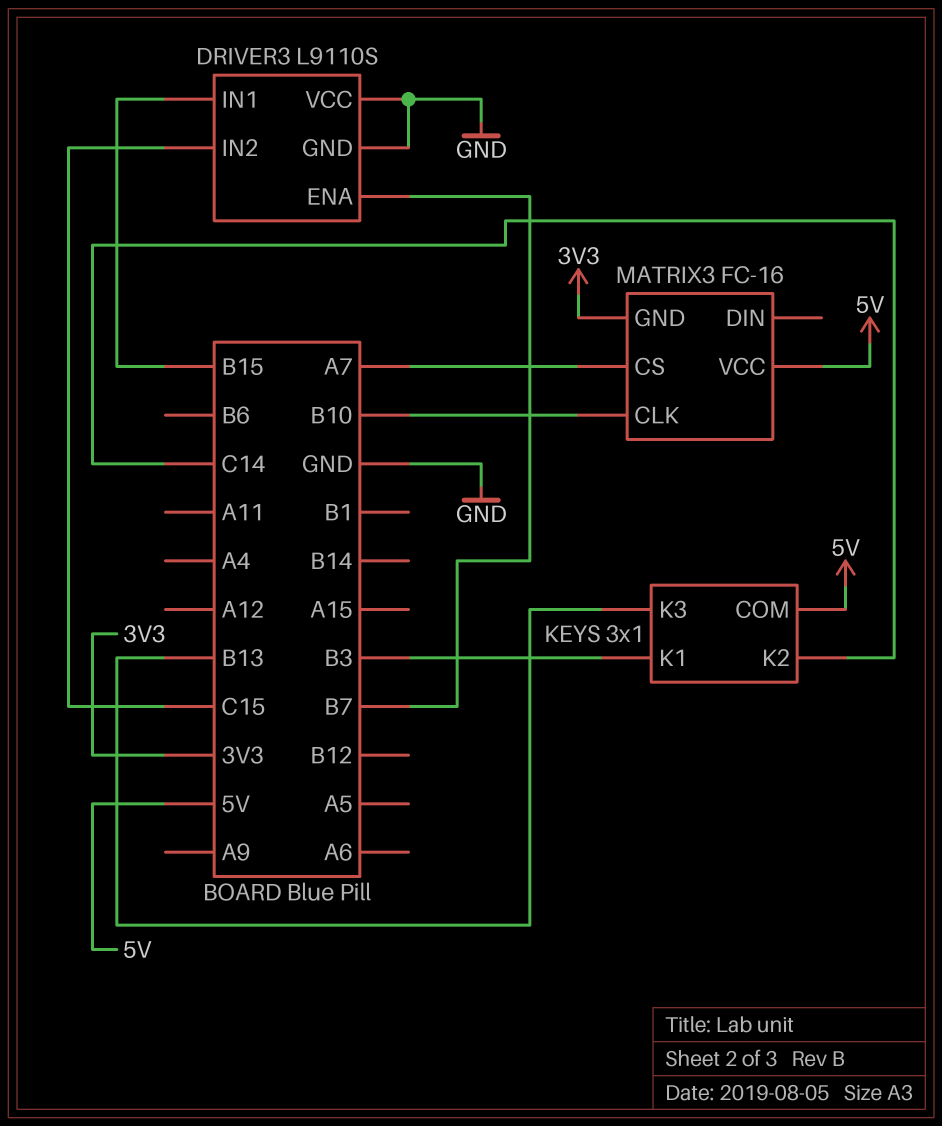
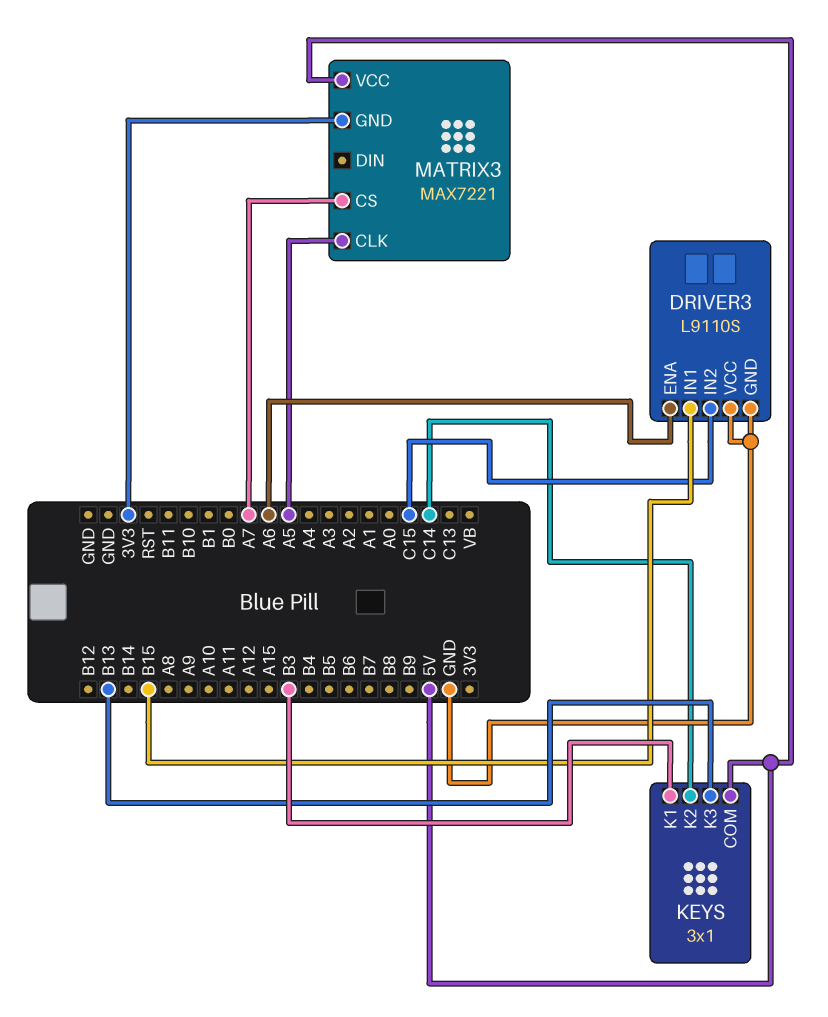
DRIVER3 pin ENA: B7 -> A6
MATRIX3: FC-16 -> MAX7221
MATRIX3 pin CLK: B10 -> A5

